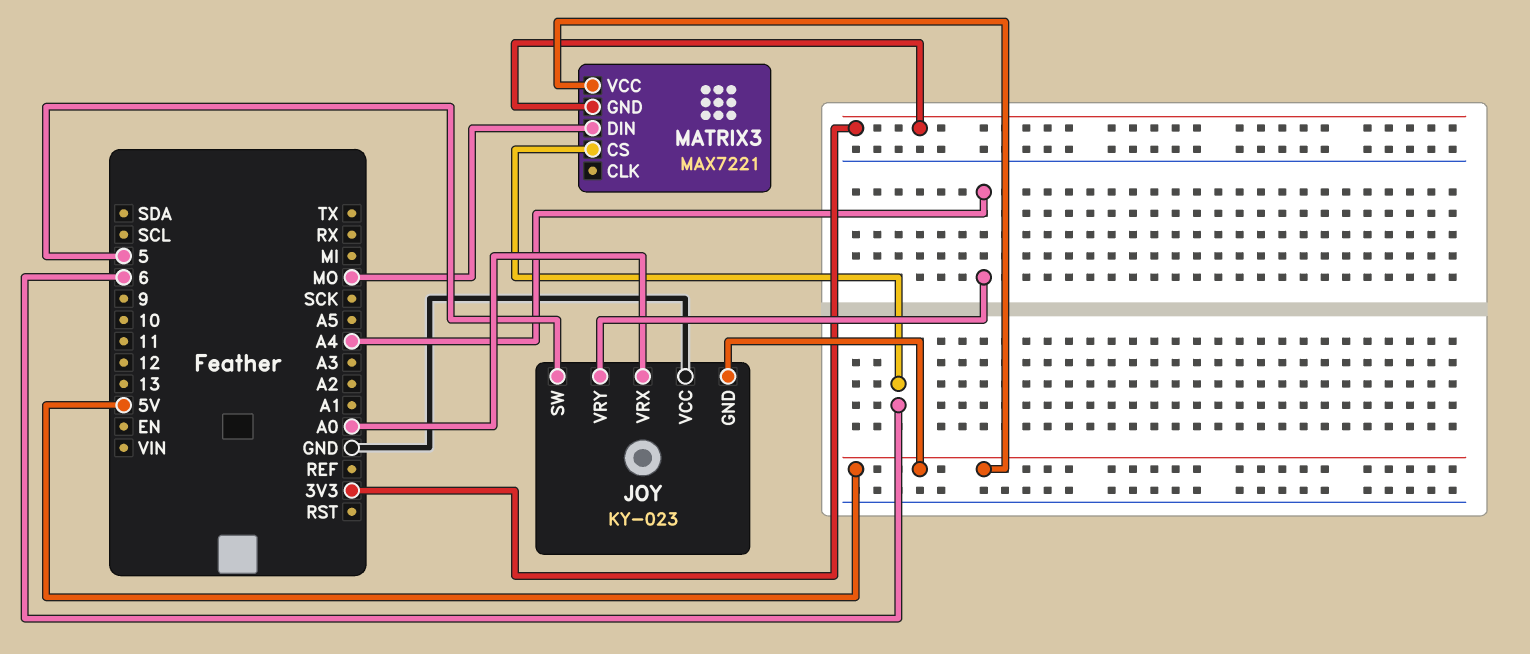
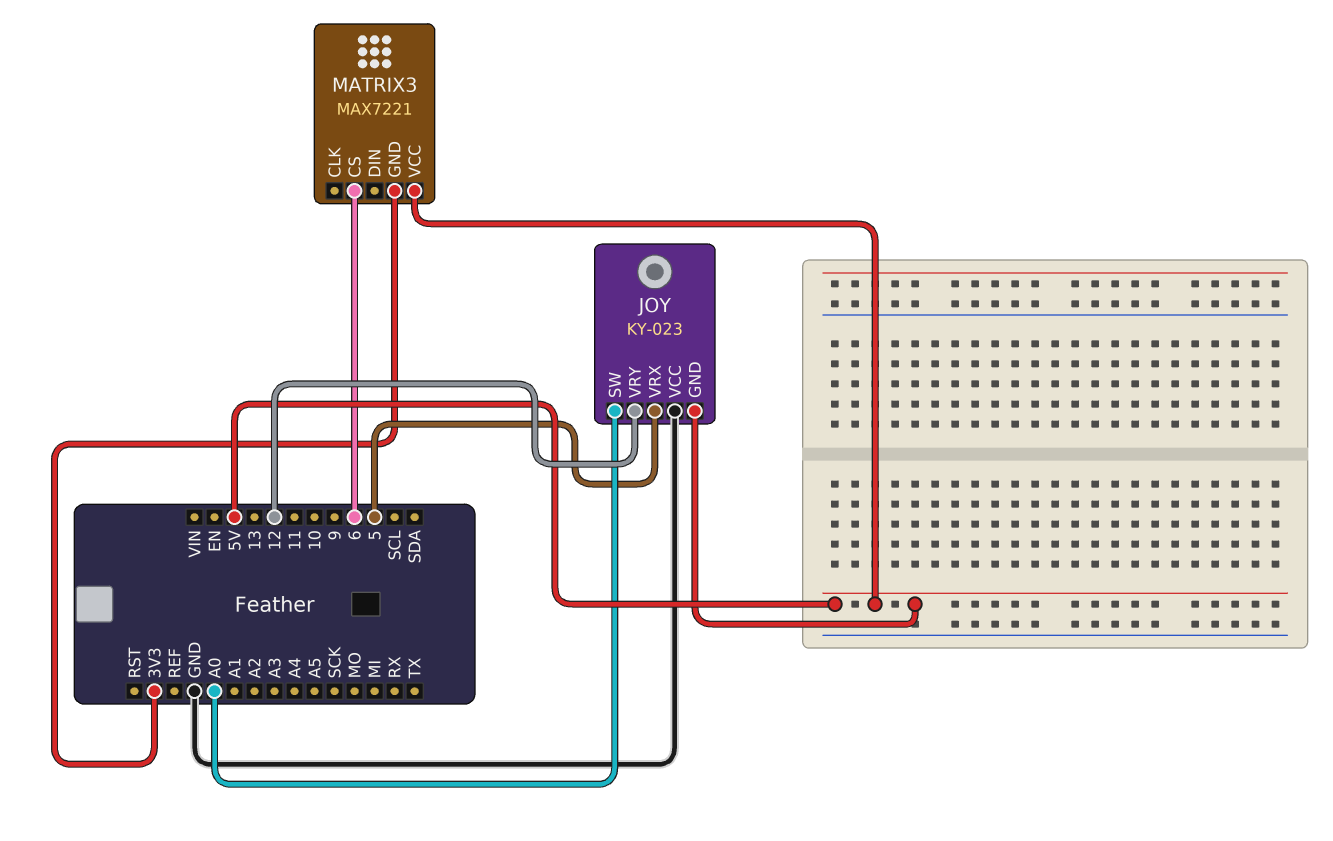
JOY pin SW: 5 -> A0
JOY pin VRX: A0 -> 5
JOY pin VRY: A4 -> 12
MATRIX3 pin DIN: MO -> none

